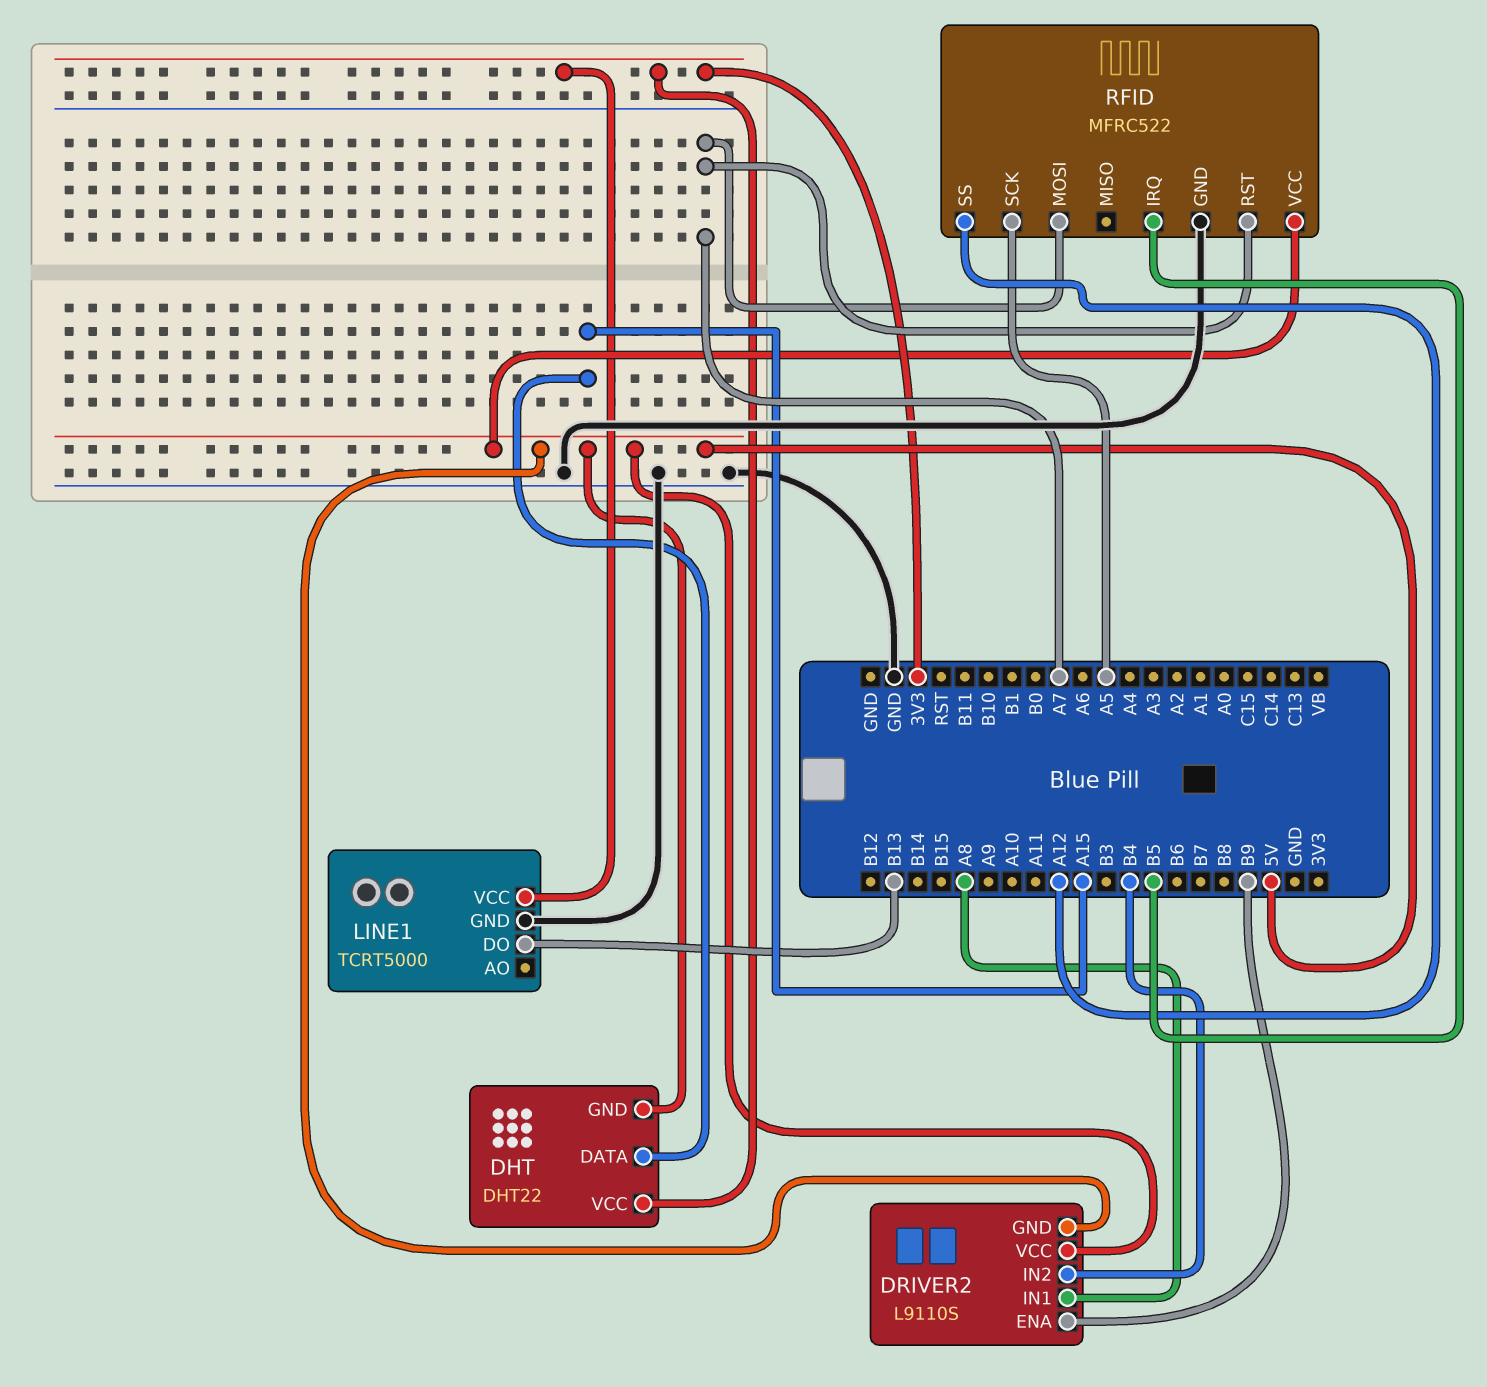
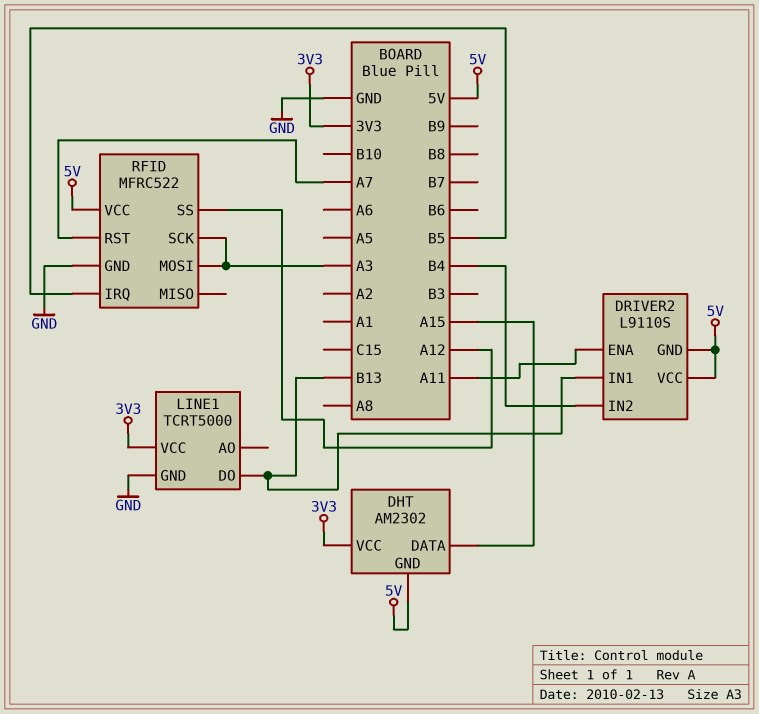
DHT: DHT22 -> AM2302
DRIVER2 pin ENA: B9 -> A11
DRIVER2 pin IN1: A8 -> B13
RFID pin MOSI: A7 -> A3
RFID pin SCK: A5 -> A3

